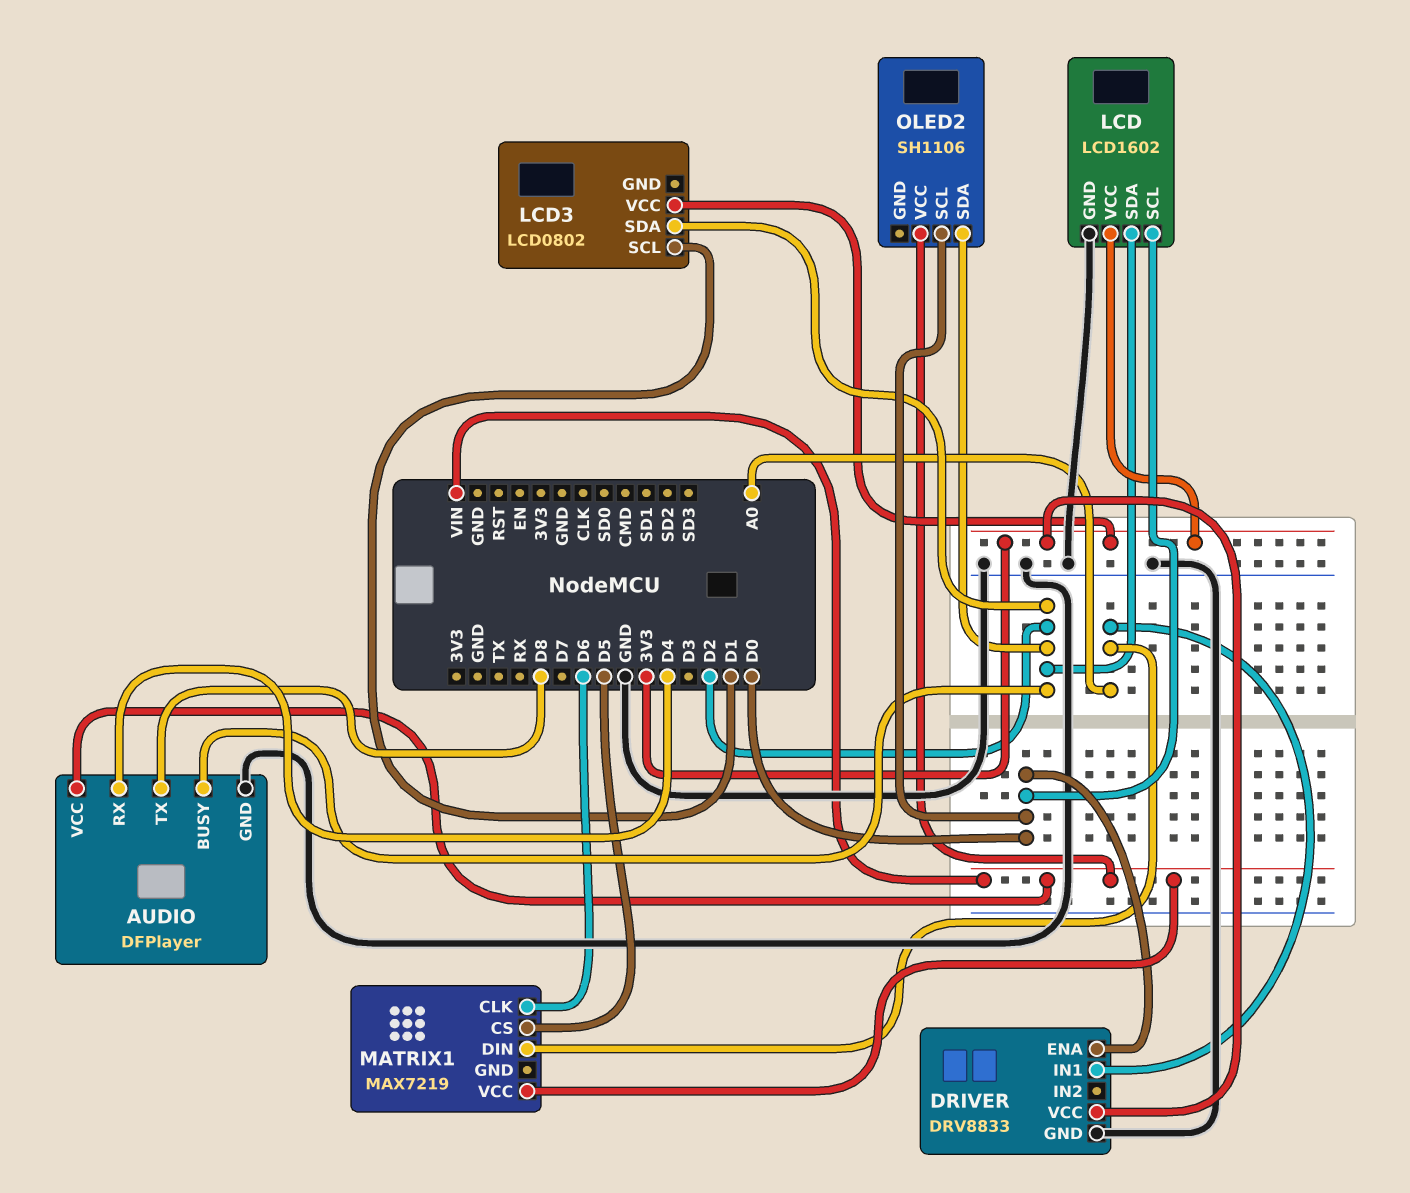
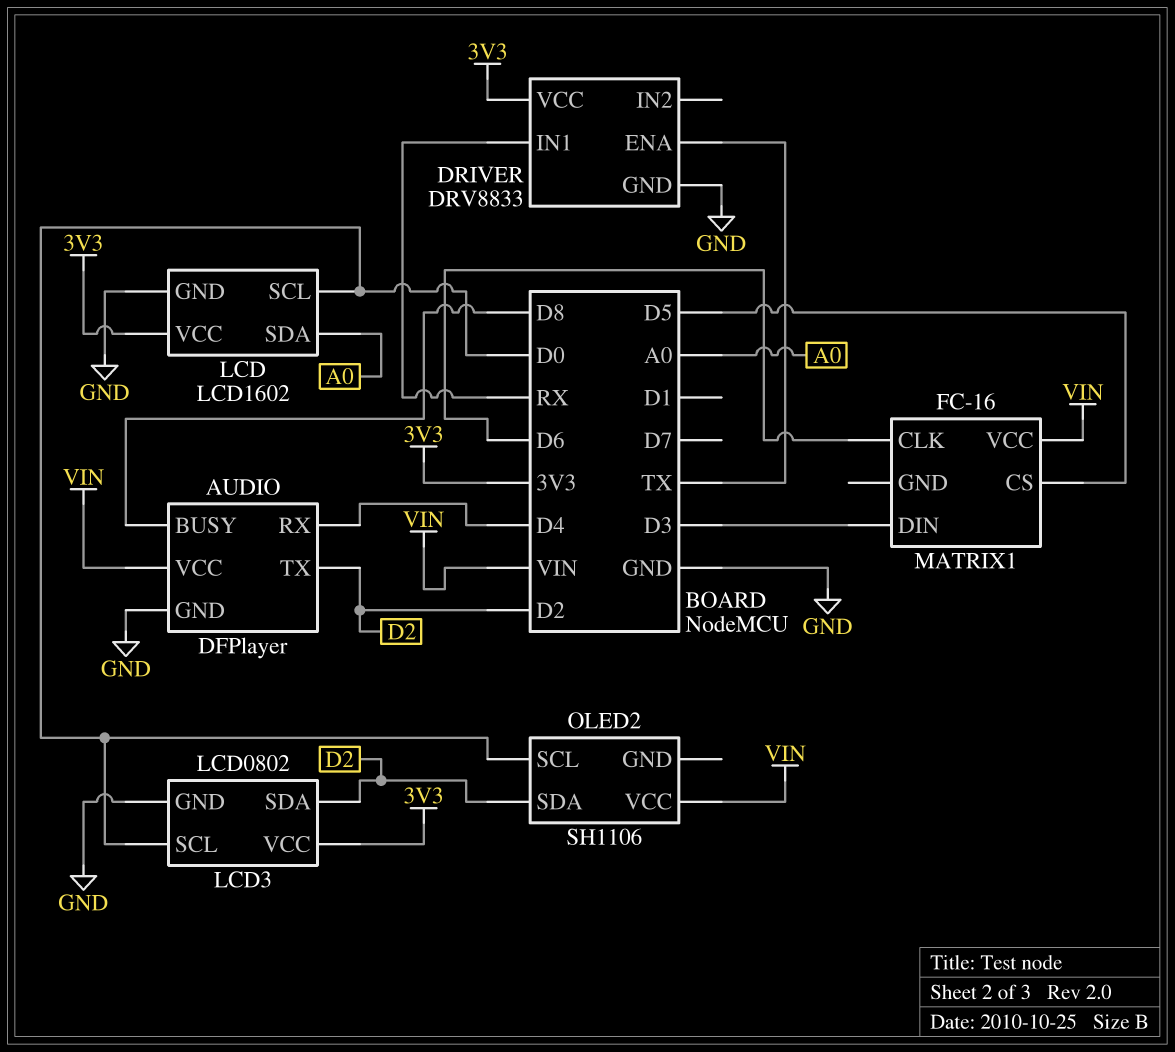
AUDIO pin BUSY: D2 -> D8
AUDIO pin TX: D8 -> D2
DRIVER pin ENA: D0 -> TX
DRIVER pin IN1: A0 -> RX
LCD pin SDA: D2 -> A0
LCD3 pin GND: none -> GND
LCD3 pin SCL: D1 -> D0
MATRIX1: MAX7219 -> FC-16
MATRIX1 pin DIN: A0 -> D3

